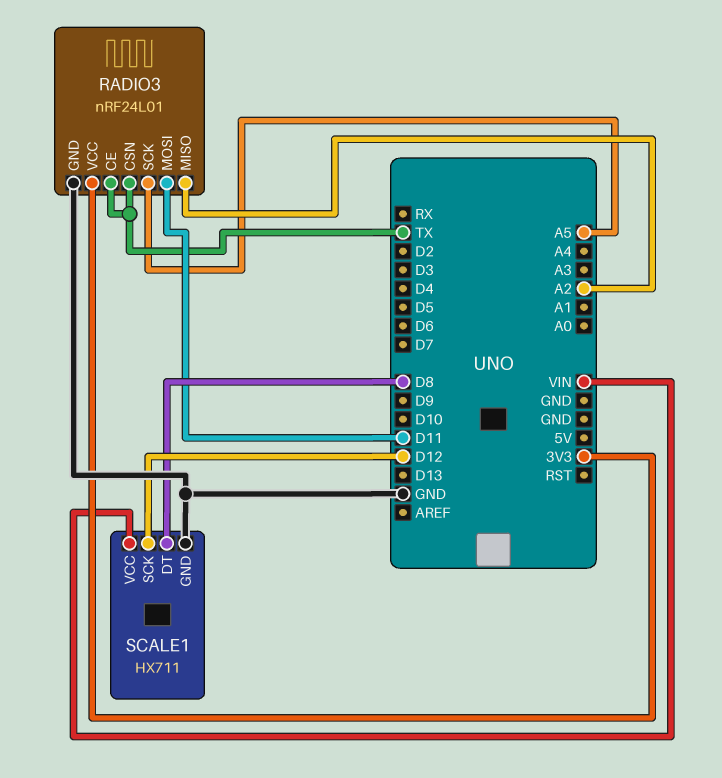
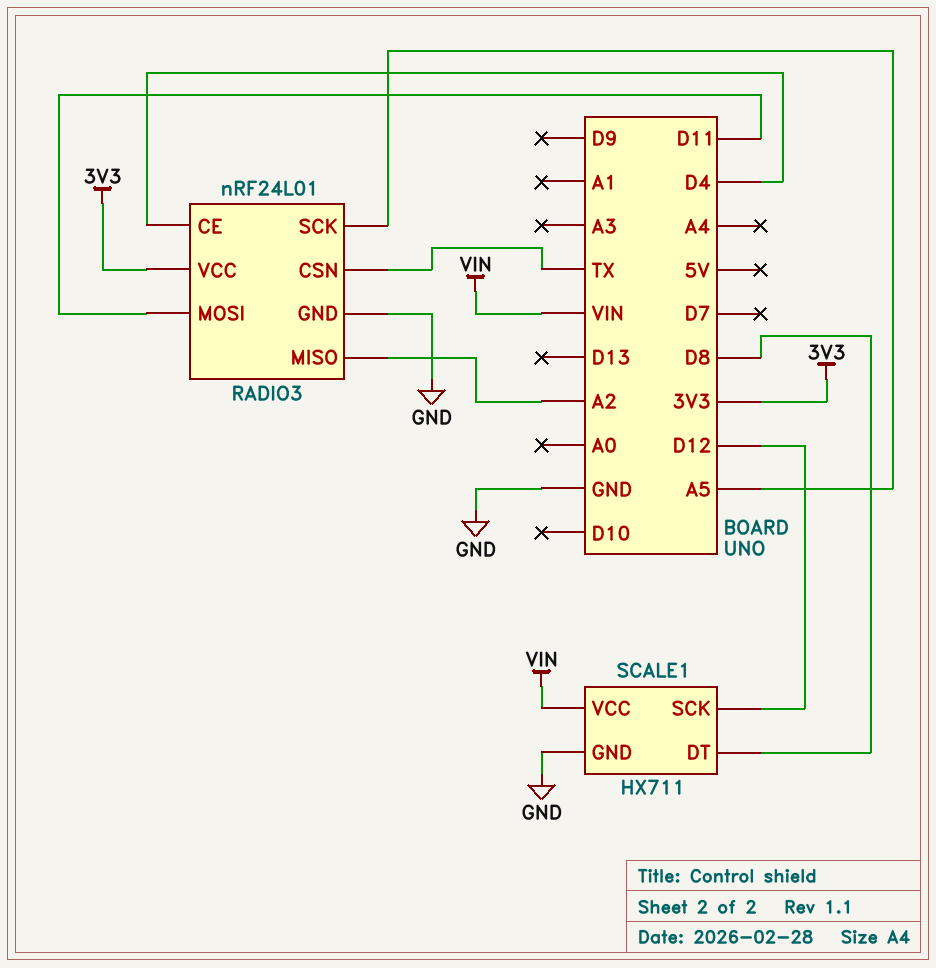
RADIO3 pin CE: TX -> D4

